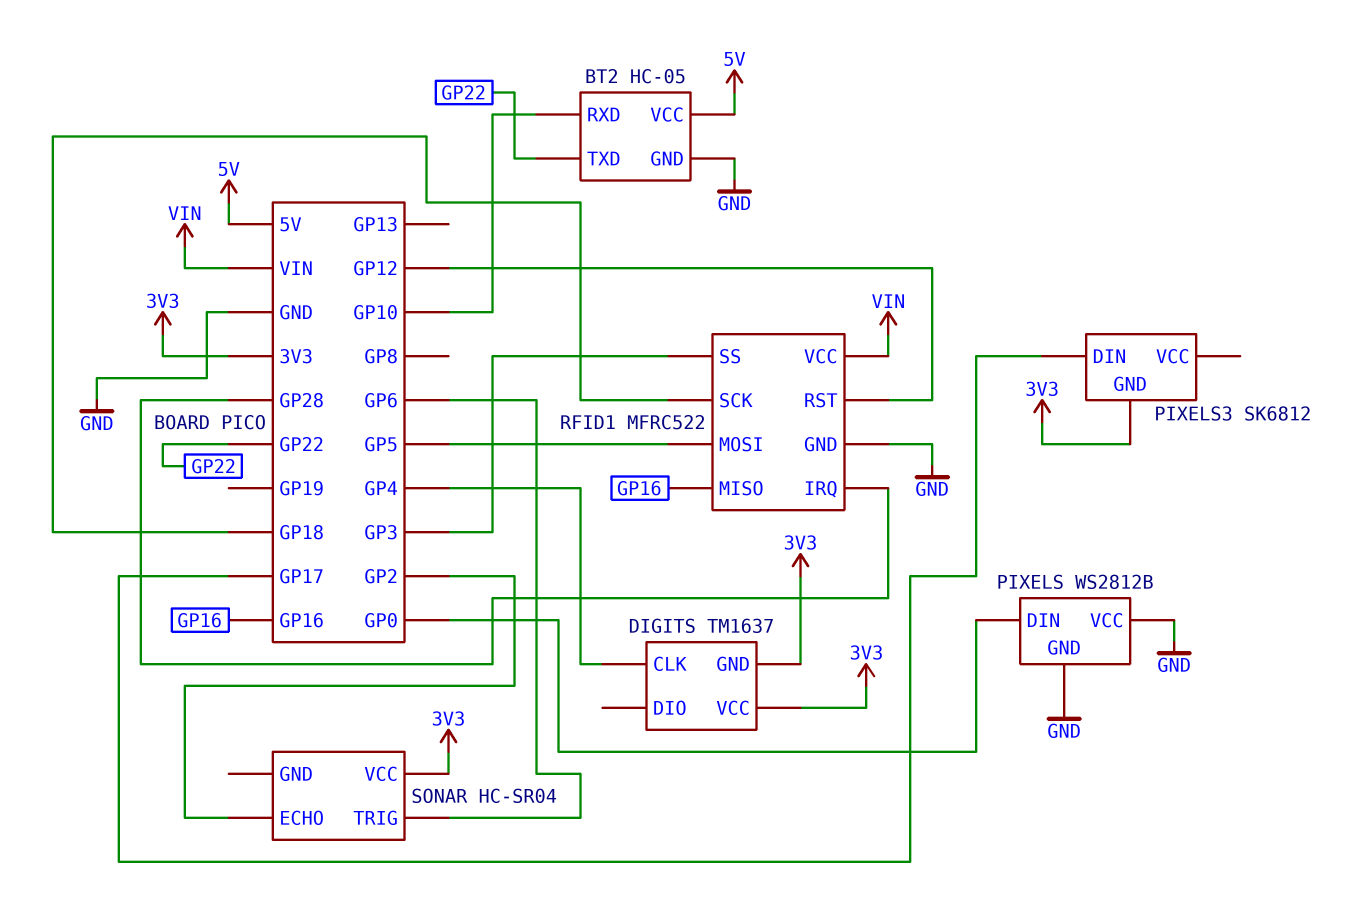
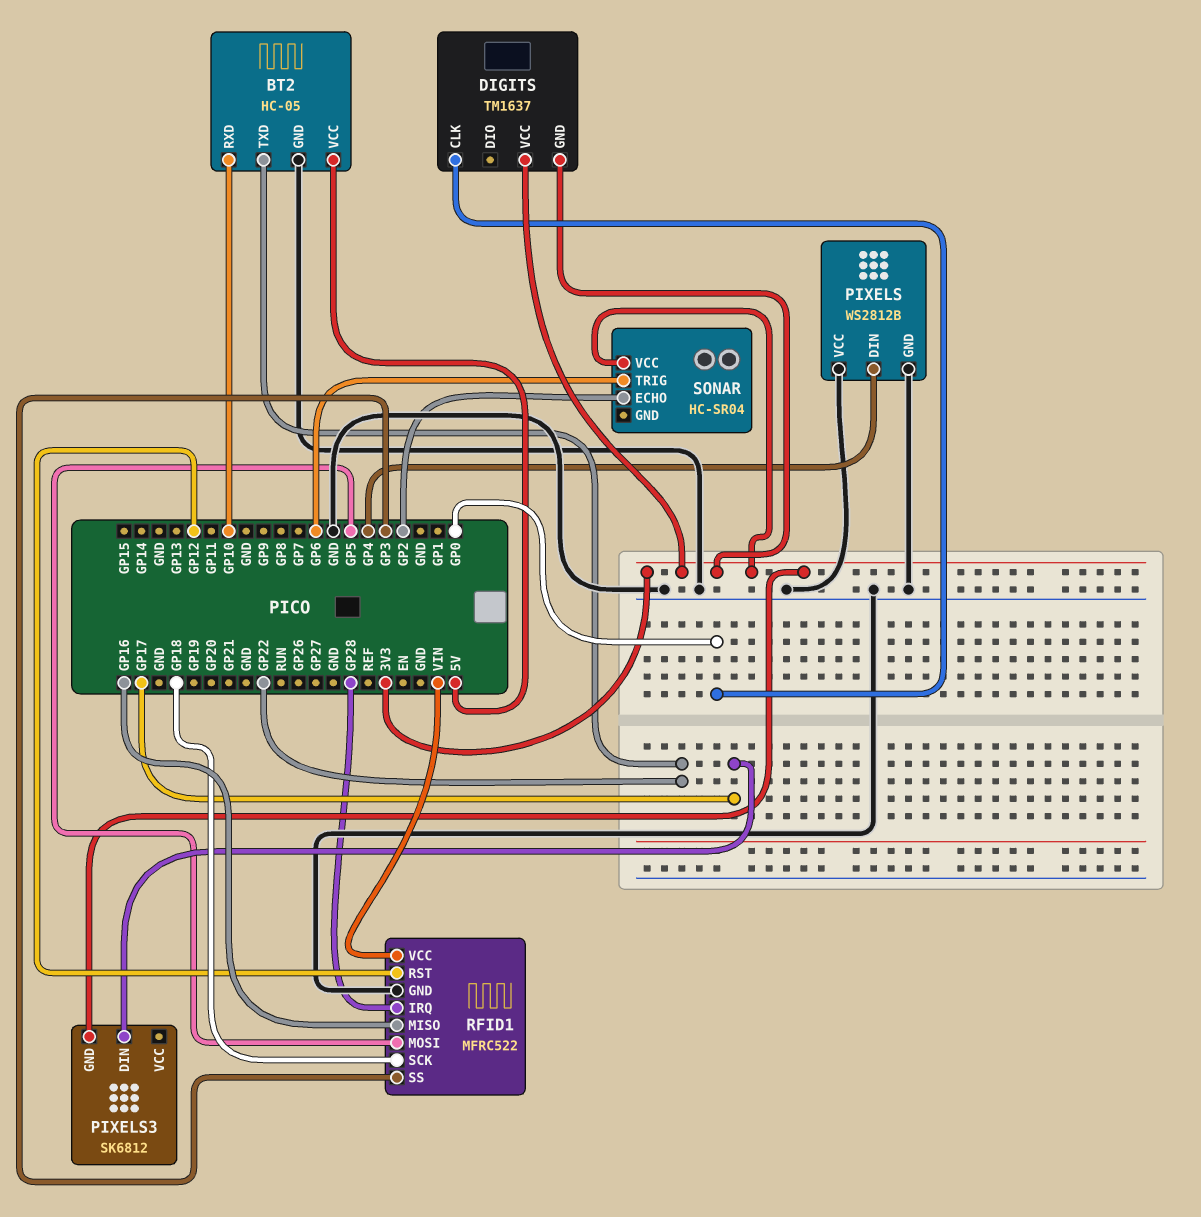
DIGITS pin CLK: GP4 -> GP0
PIXELS pin DIN: GP0 -> GP4

